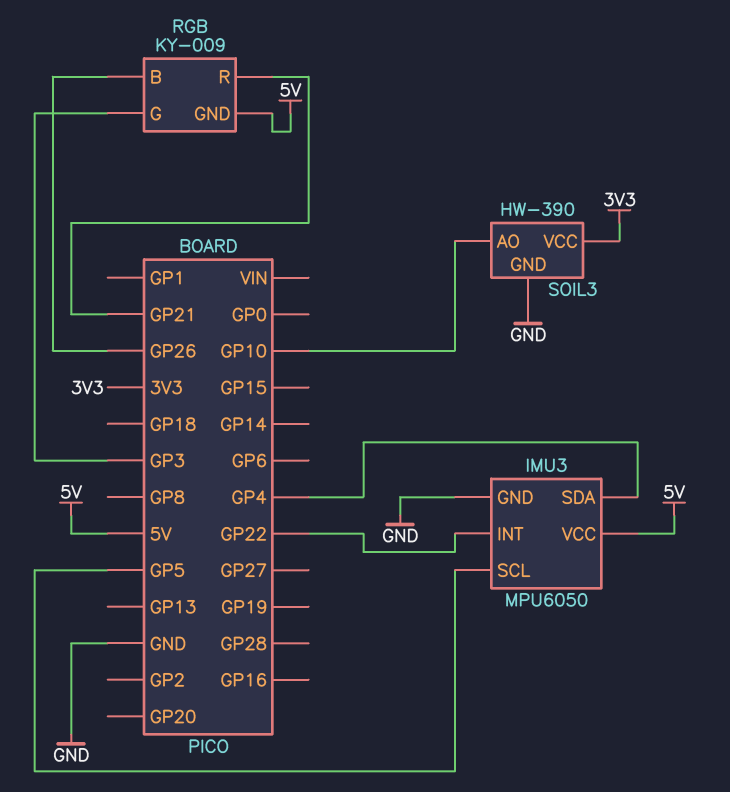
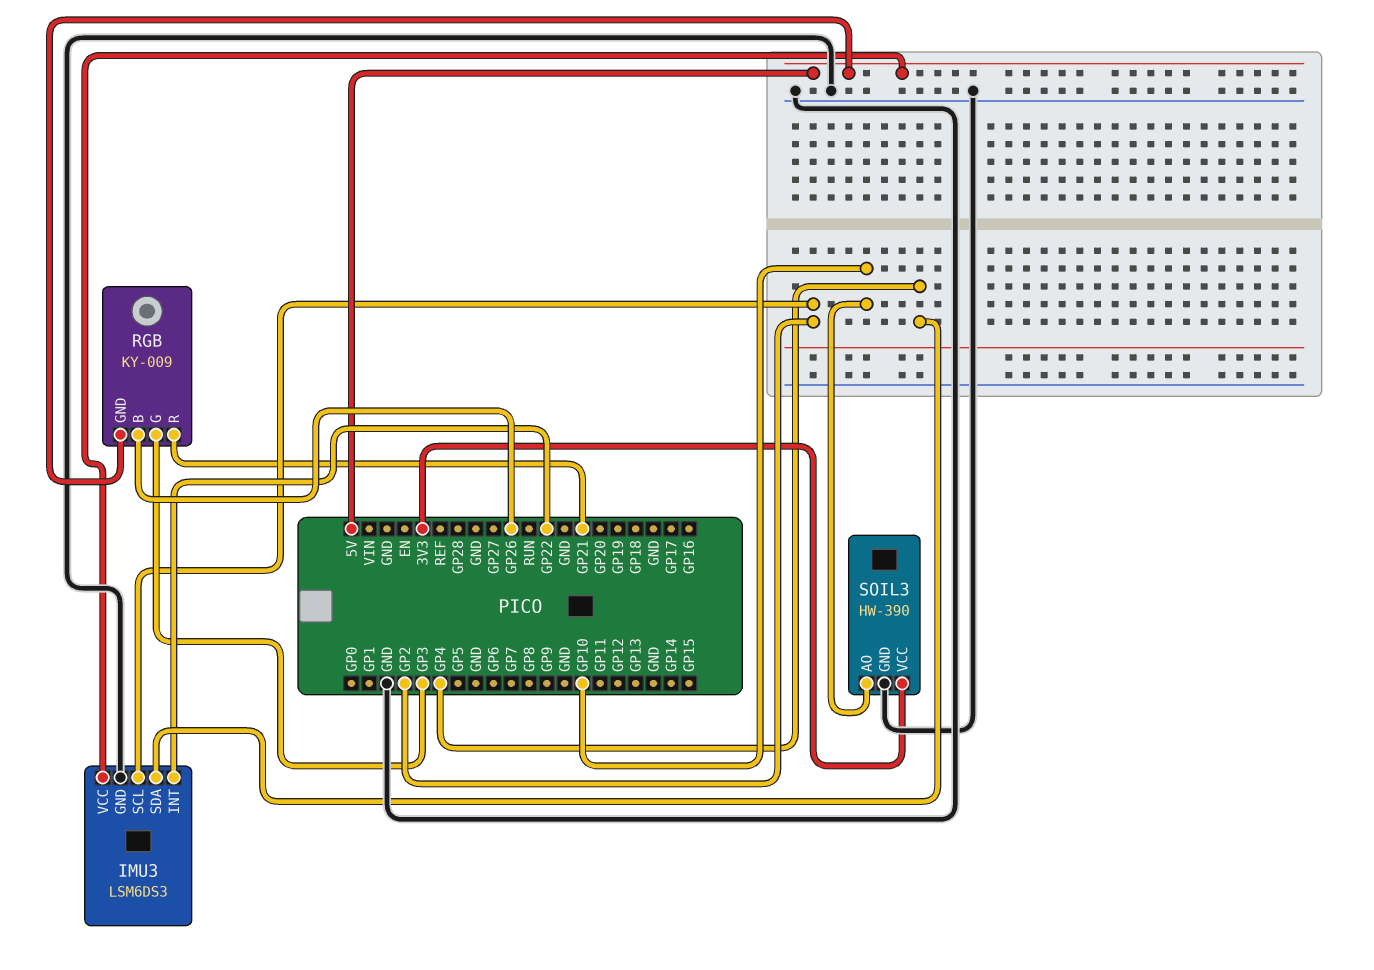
IMU3: MPU6050 -> LSM6DS3
IMU3 pin SCL: GP5 -> GP2

